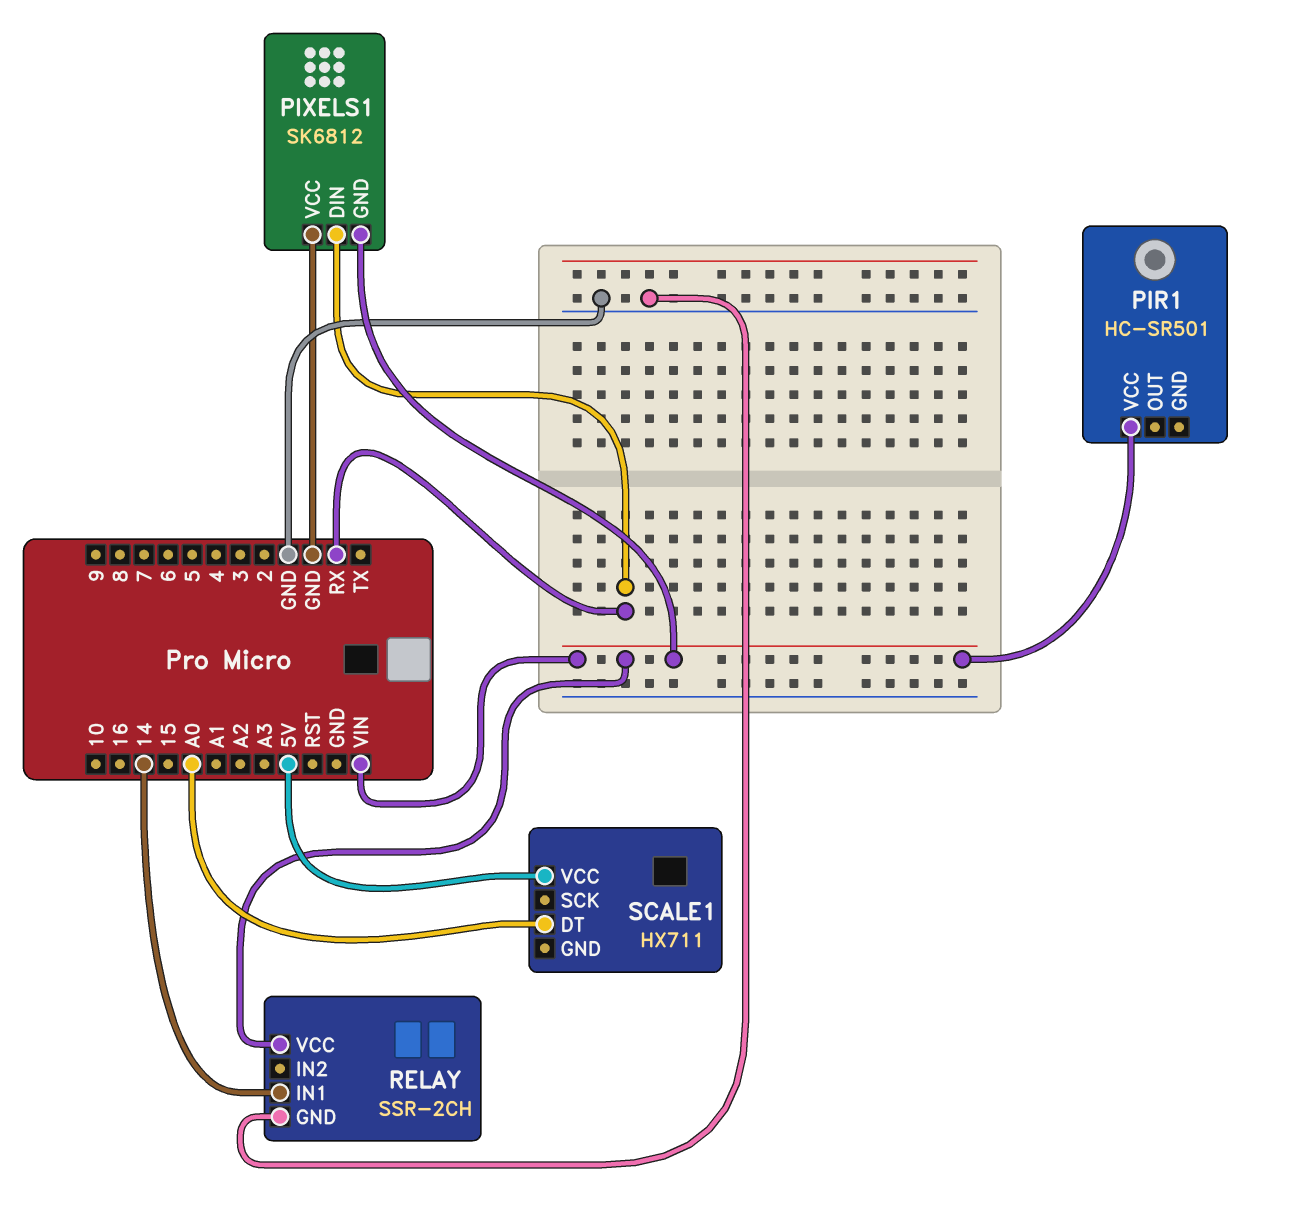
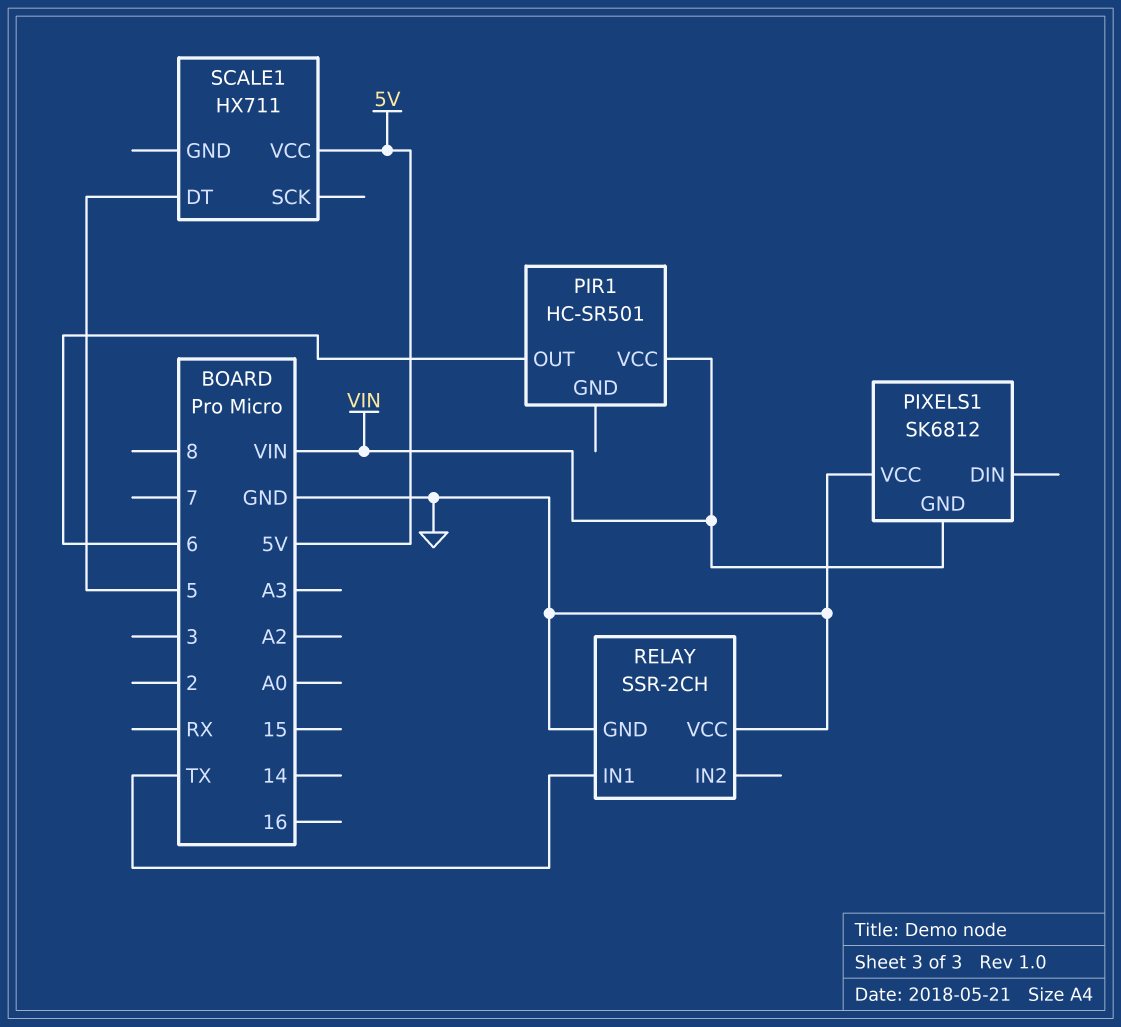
PIR1 pin OUT: none -> 6
PIXELS1 pin DIN: RX -> none
RELAY pin IN1: 14 -> TX
RELAY pin VCC: VIN -> GND
SCALE1 pin DT: A0 -> 5

